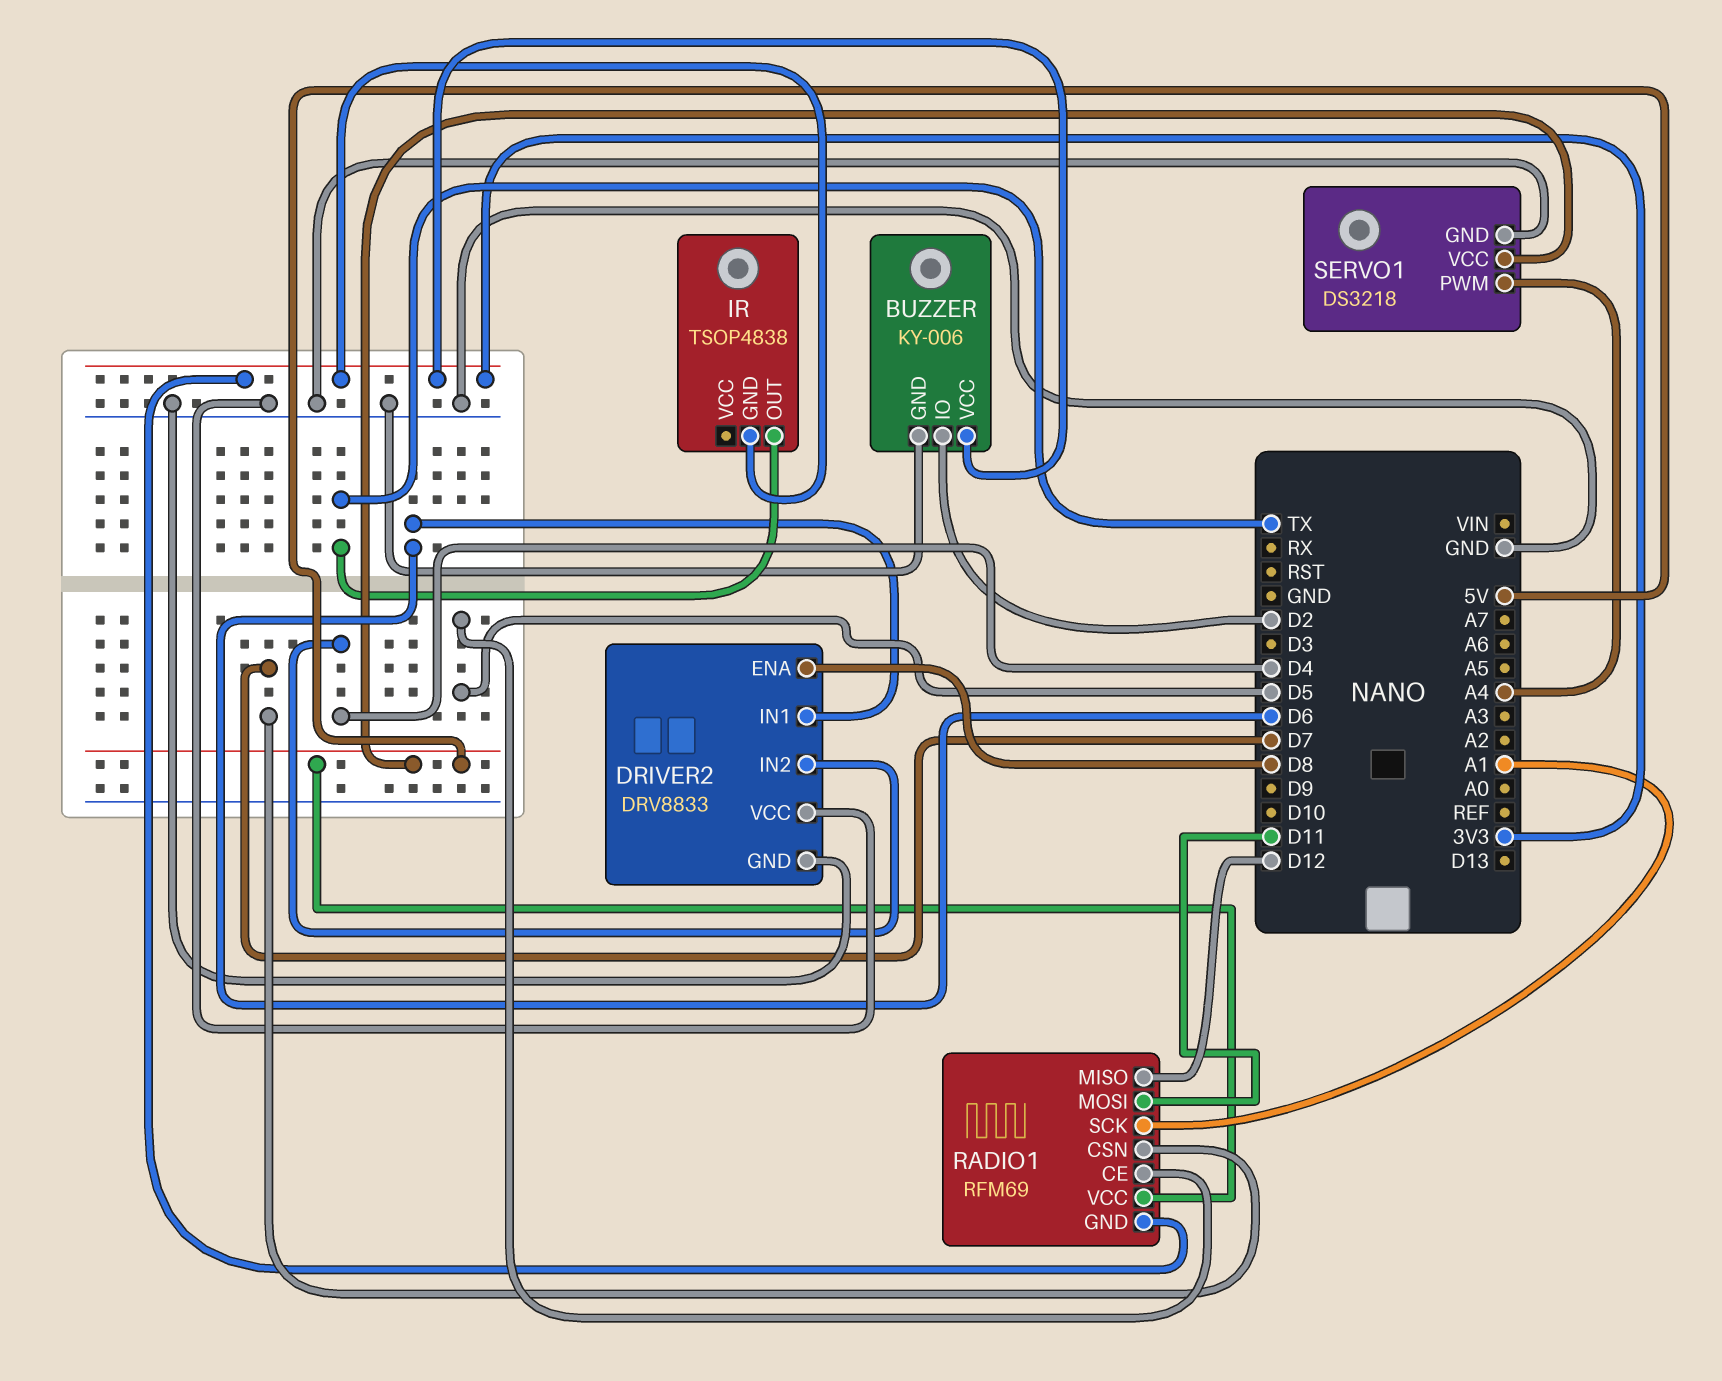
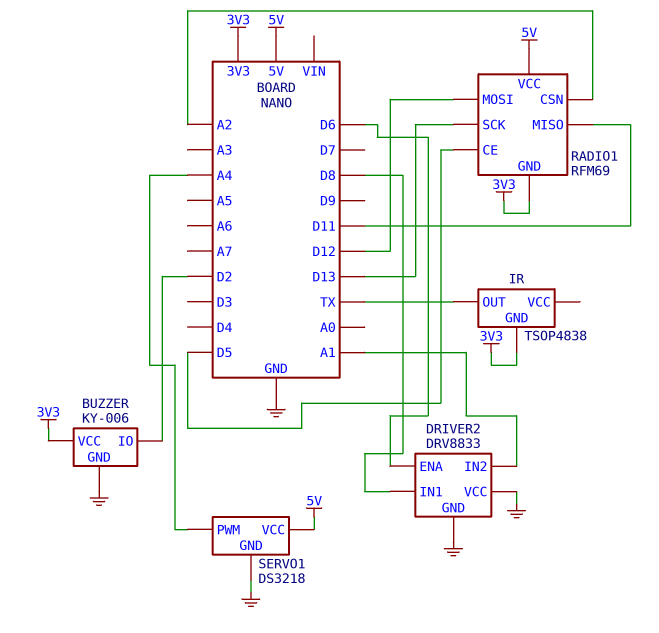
DRIVER2 pin ENA: D8 -> D6
DRIVER2 pin IN1: D6 -> D8
DRIVER2 pin IN2: D4 -> A1
RADIO1 pin CSN: D7 -> A2
RADIO1 pin MISO: D12 -> D11
RADIO1 pin MOSI: D11 -> D12
RADIO1 pin SCK: A1 -> D13

